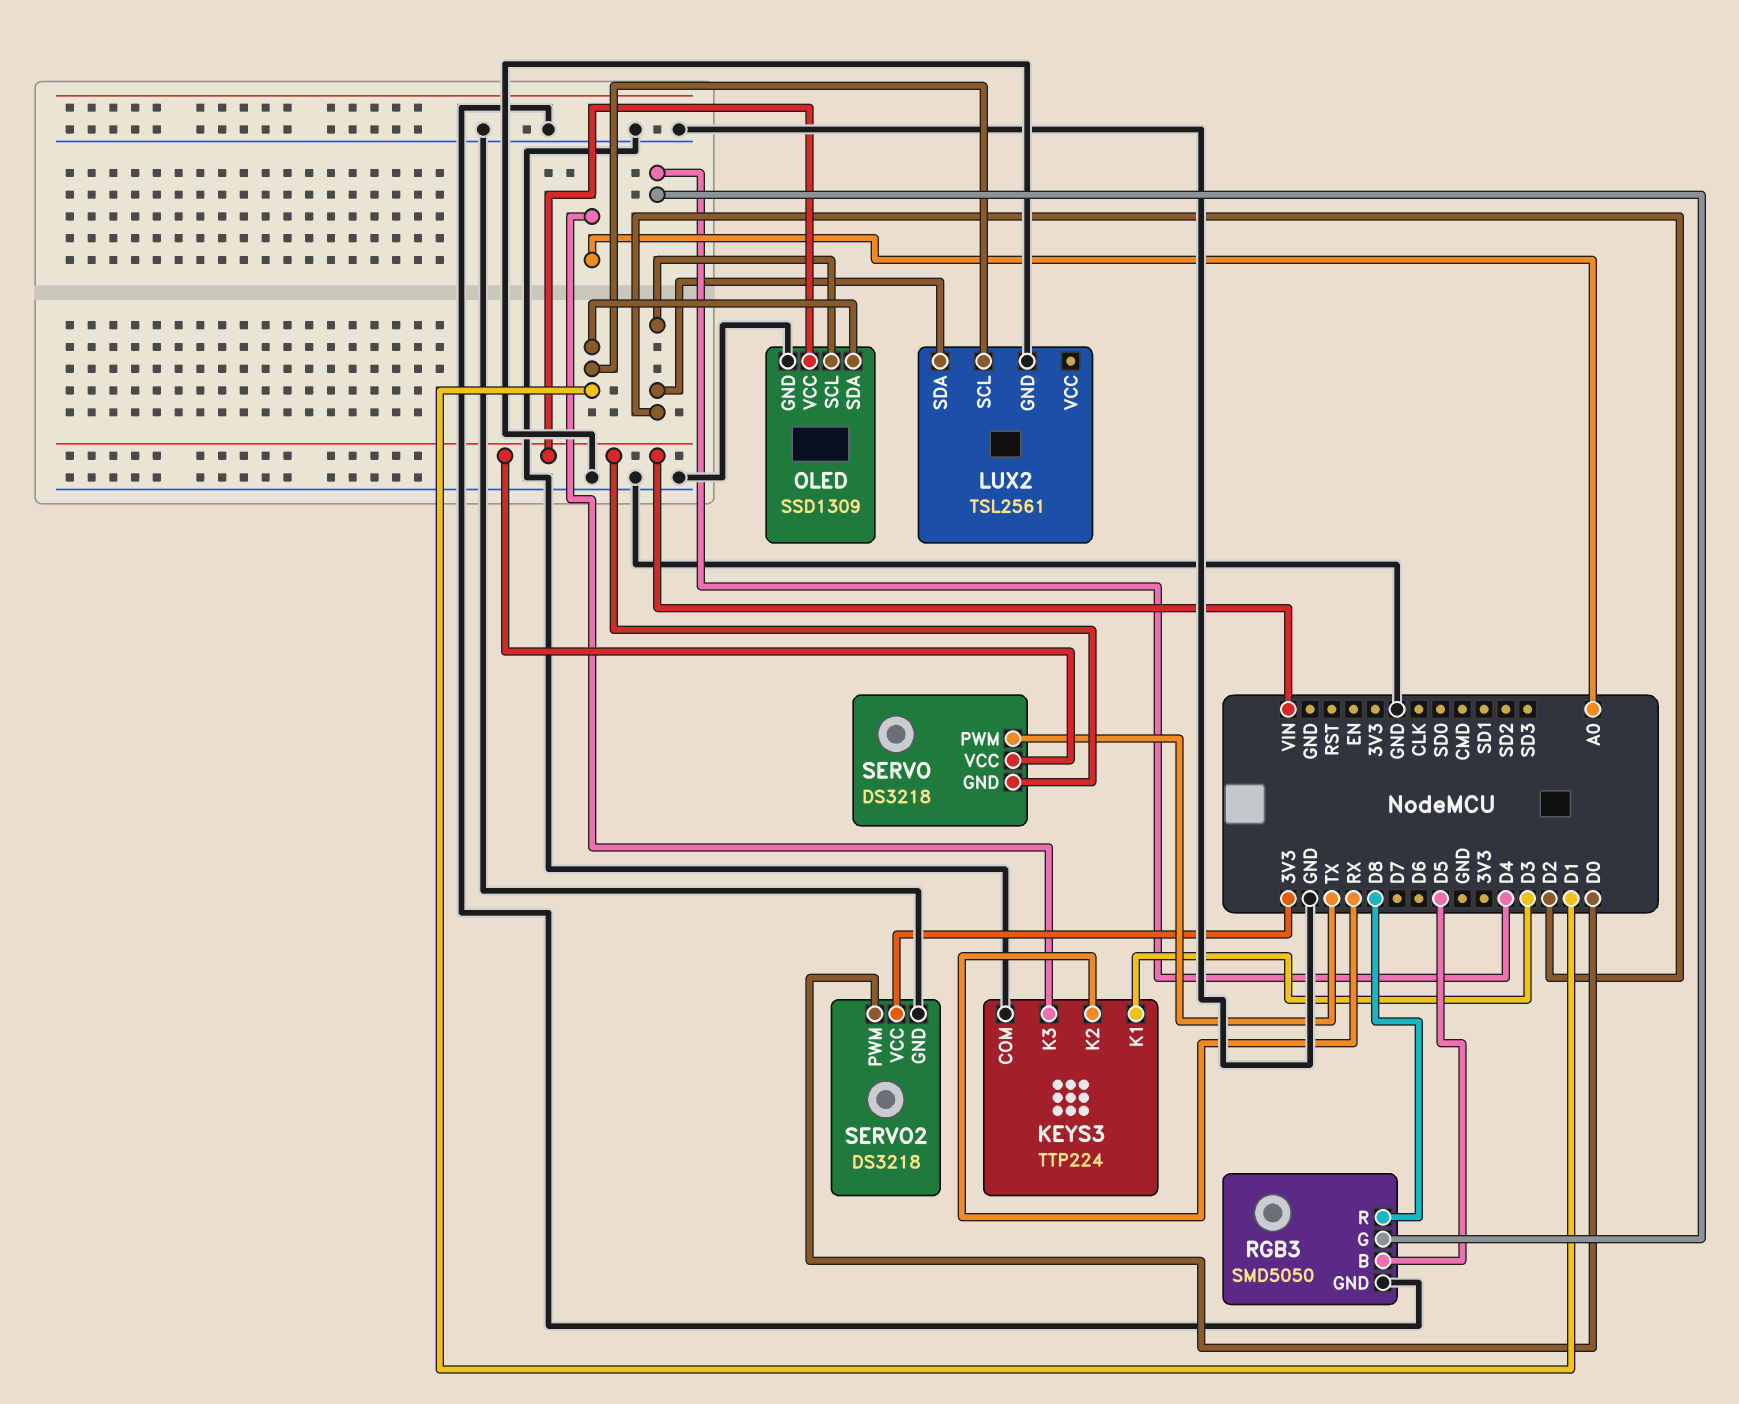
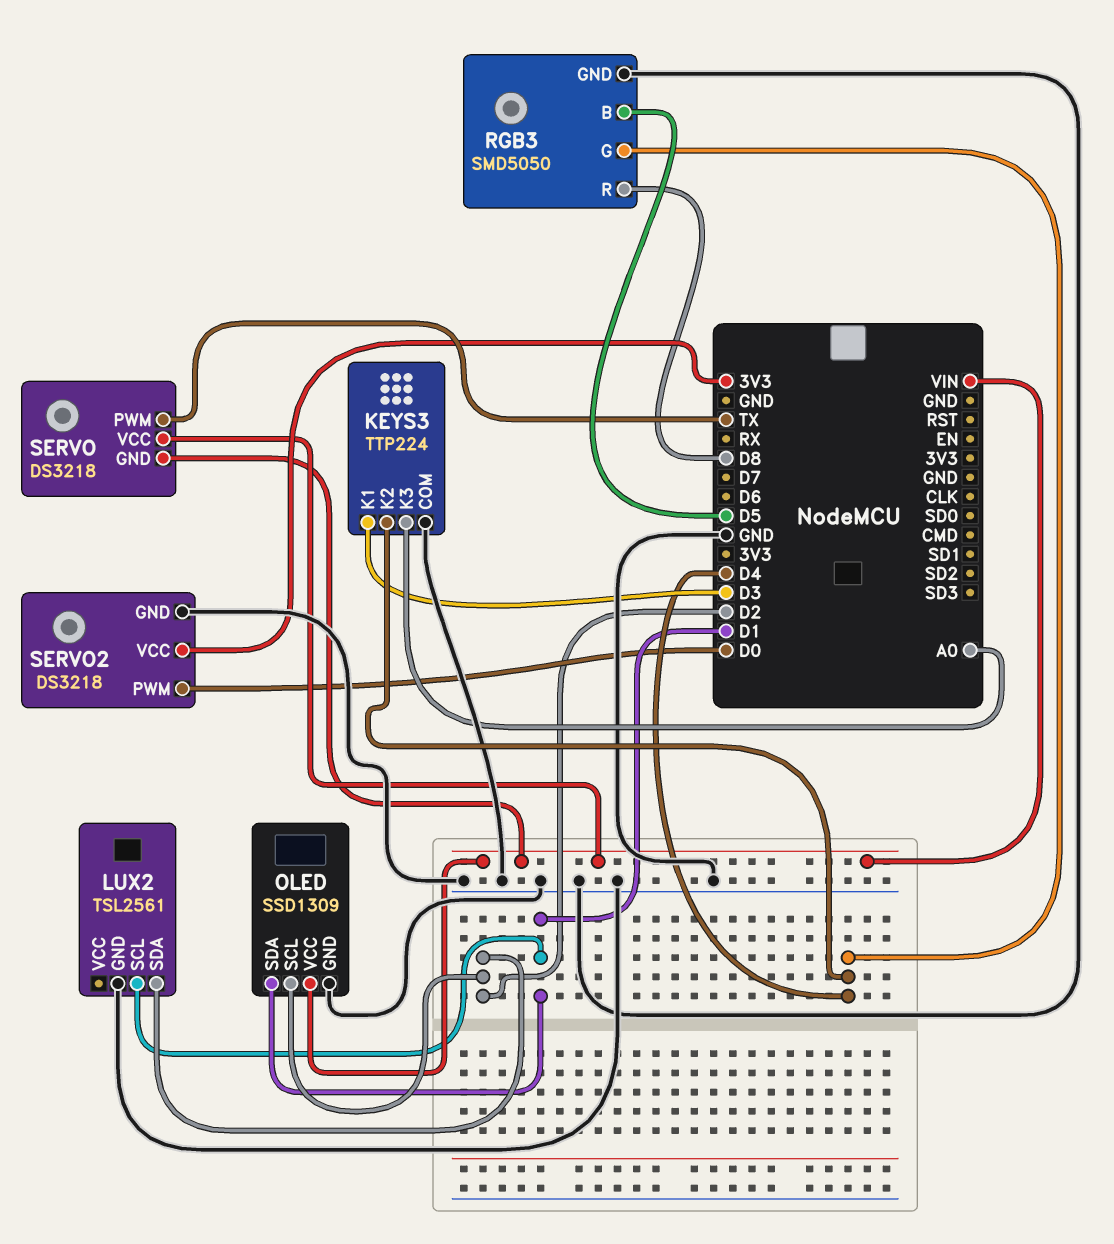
KEYS3 pin K2: RX -> D4

